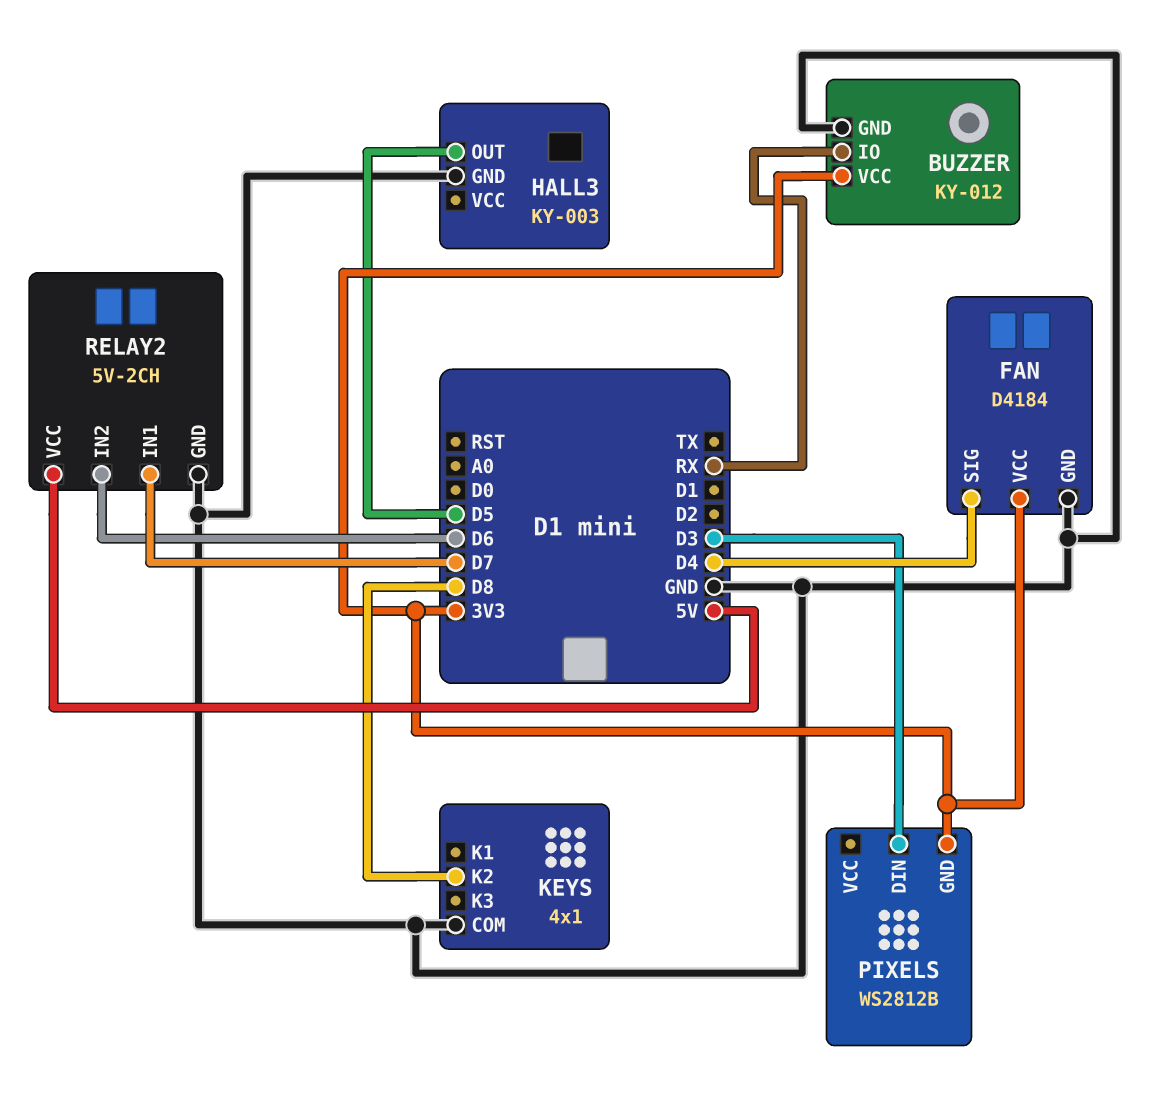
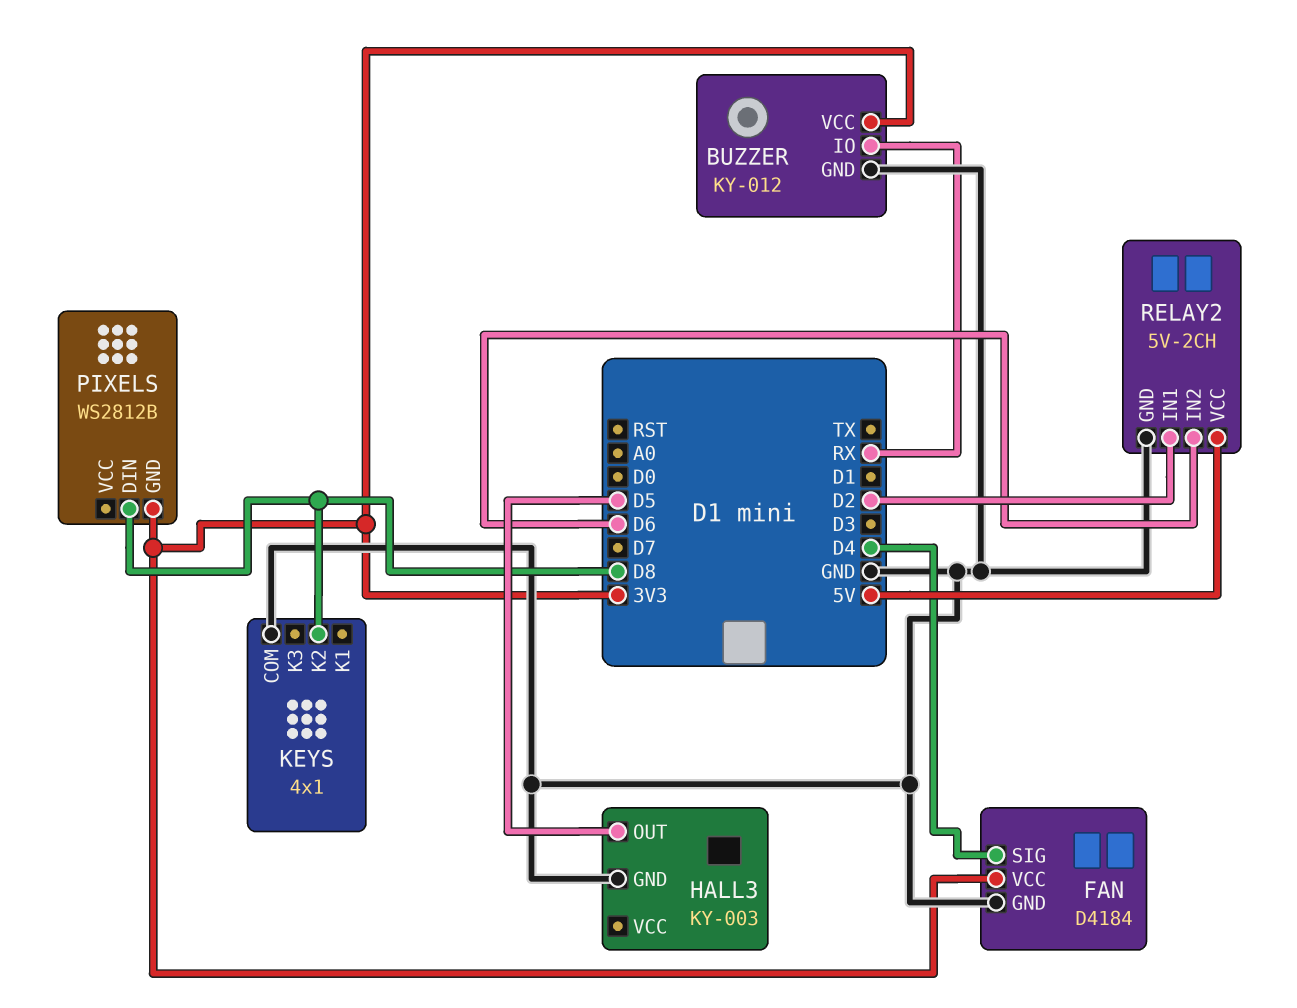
PIXELS pin DIN: D3 -> D8
RELAY2 pin IN1: D7 -> D2

